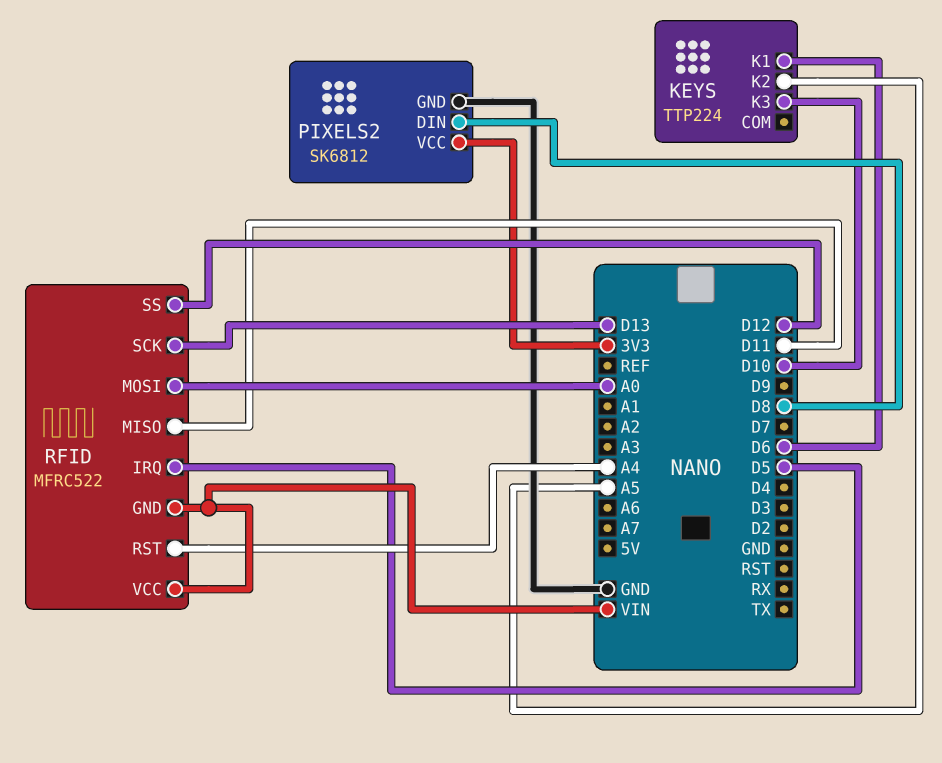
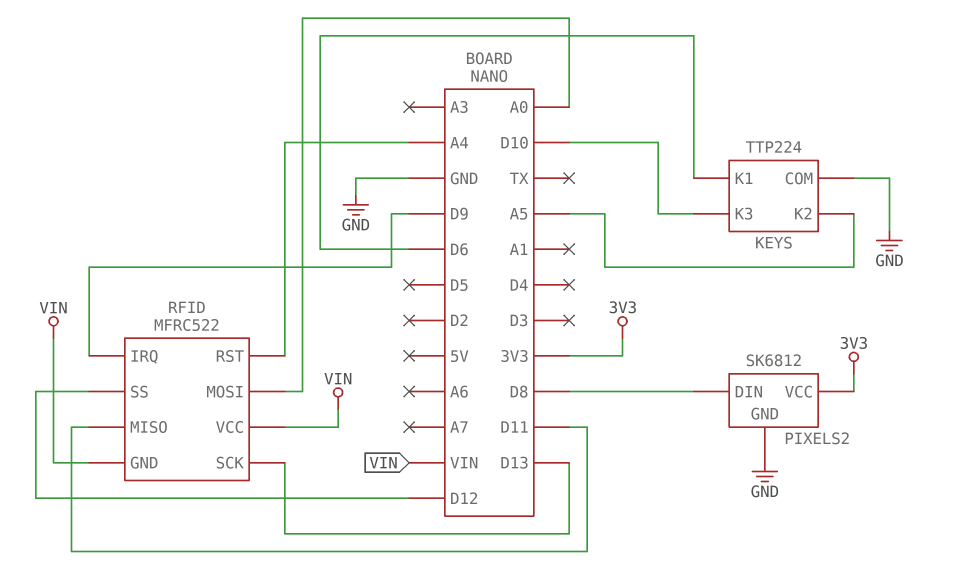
KEYS pin COM: none -> GND
RFID pin IRQ: D5 -> D9

